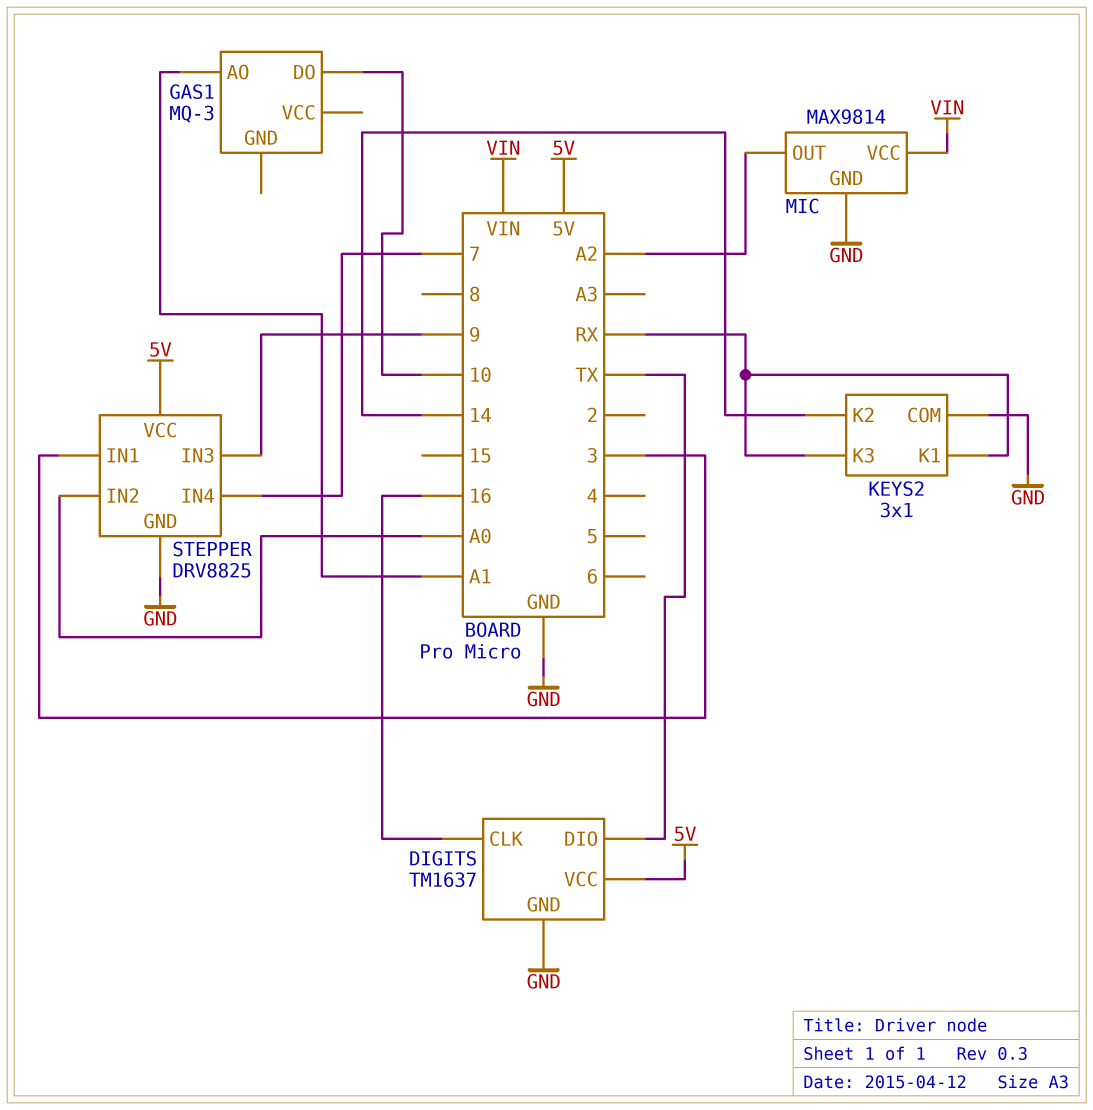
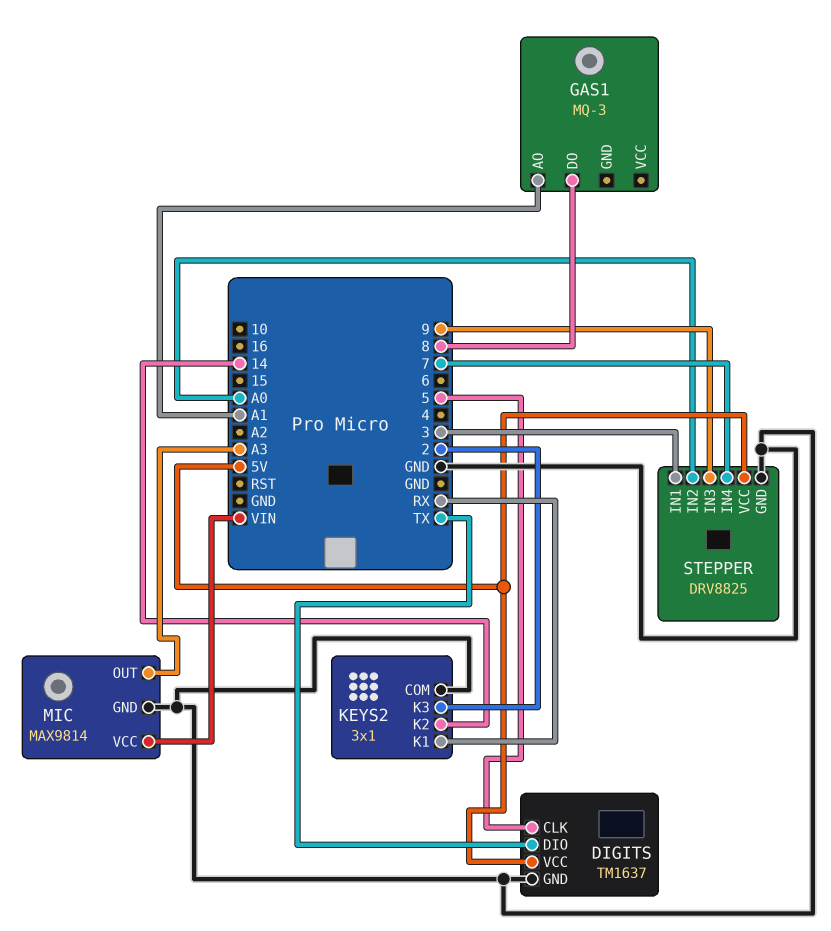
DIGITS pin CLK: 16 -> 5
GAS1 pin DO: 10 -> 8
KEYS2 pin K3: RX -> 2
MIC pin OUT: A2 -> A3

